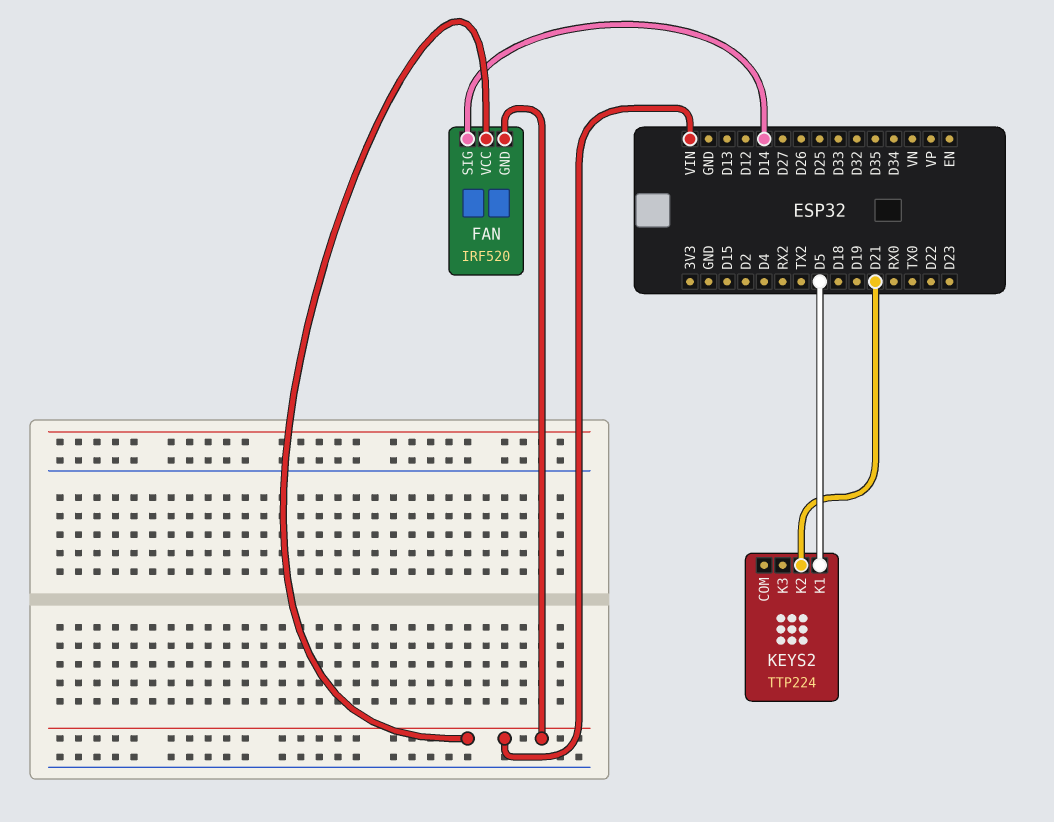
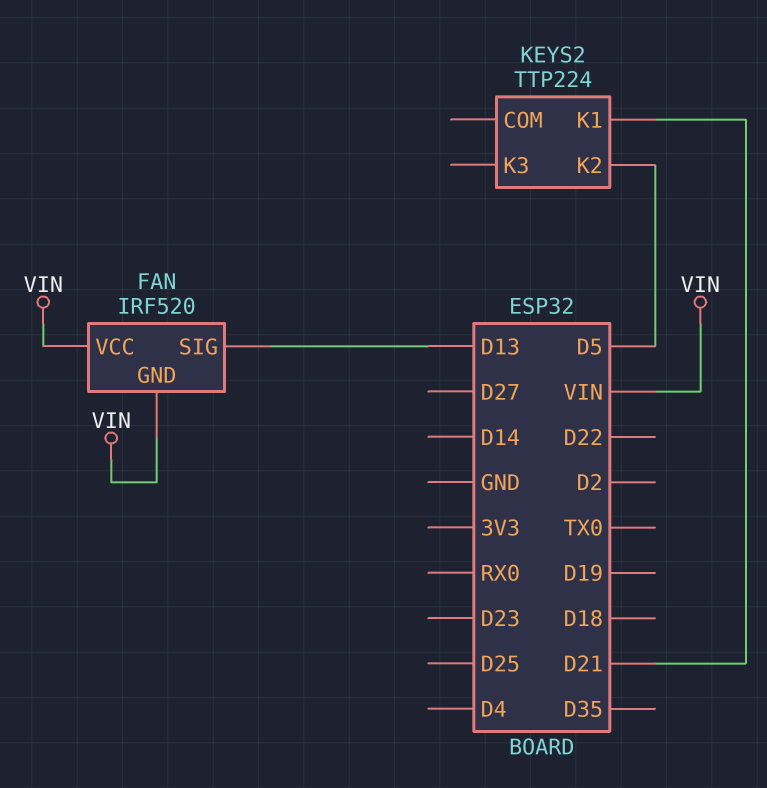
FAN pin SIG: D14 -> D13
KEYS2 pin K1: D5 -> D21
KEYS2 pin K2: D21 -> D5

